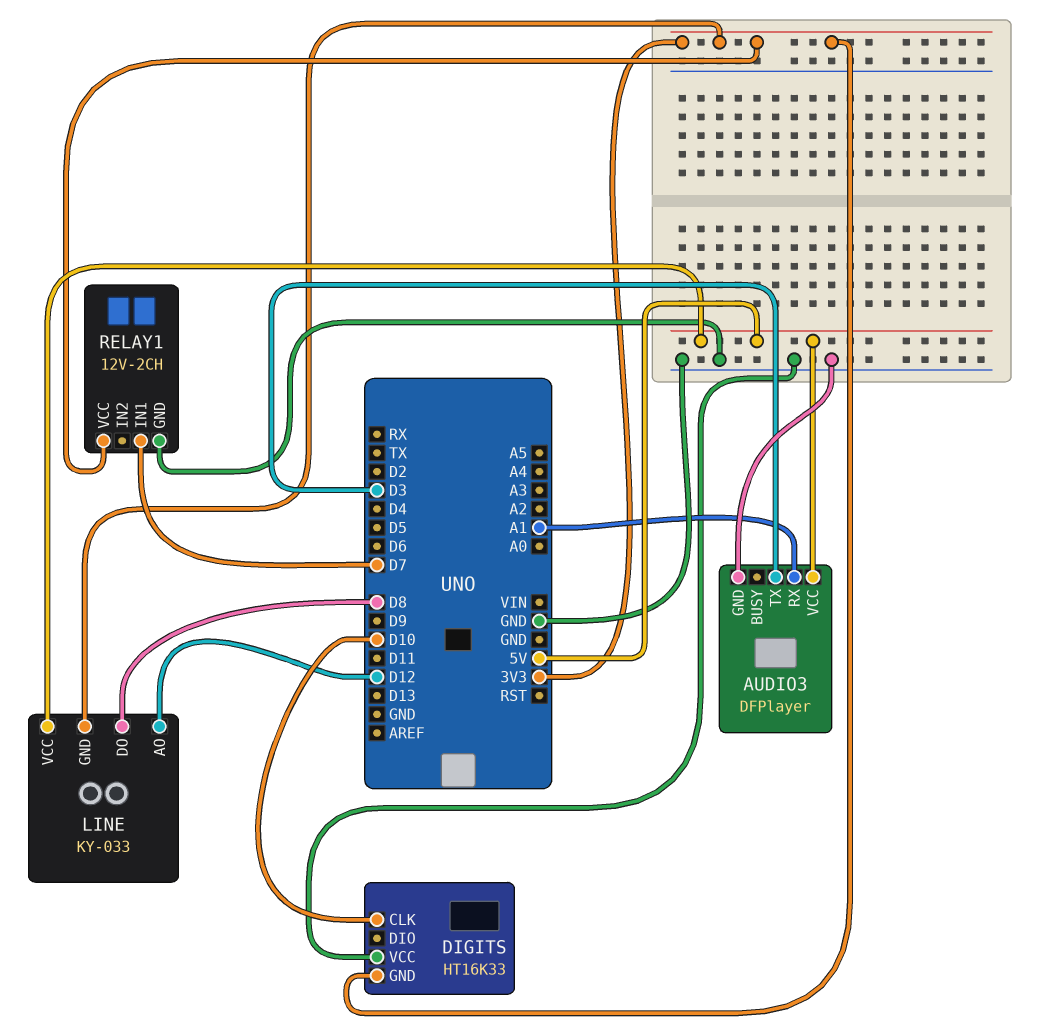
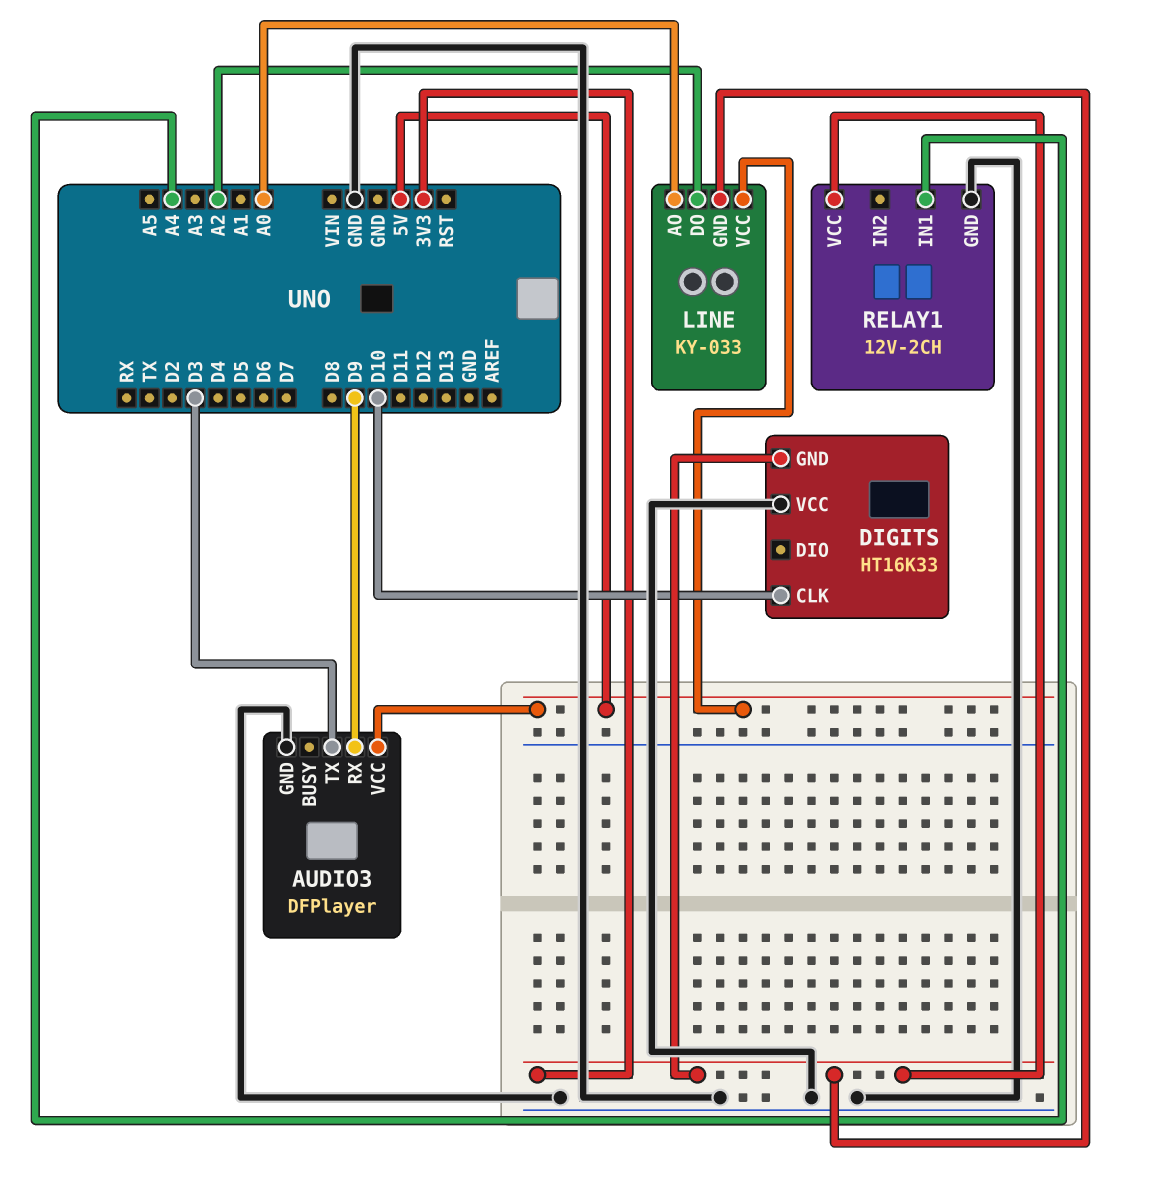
AUDIO3 pin RX: A1 -> D9
LINE pin AO: D12 -> A0
LINE pin DO: D8 -> A2
RELAY1 pin IN1: D7 -> A4

